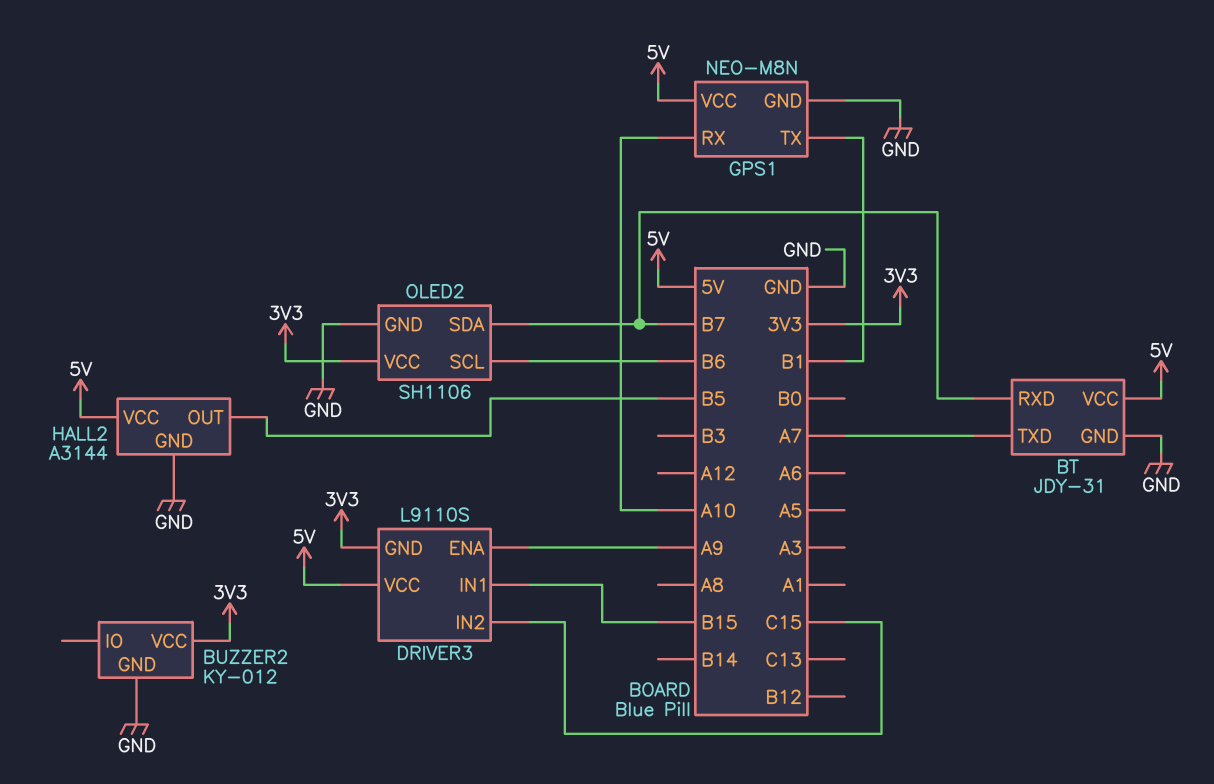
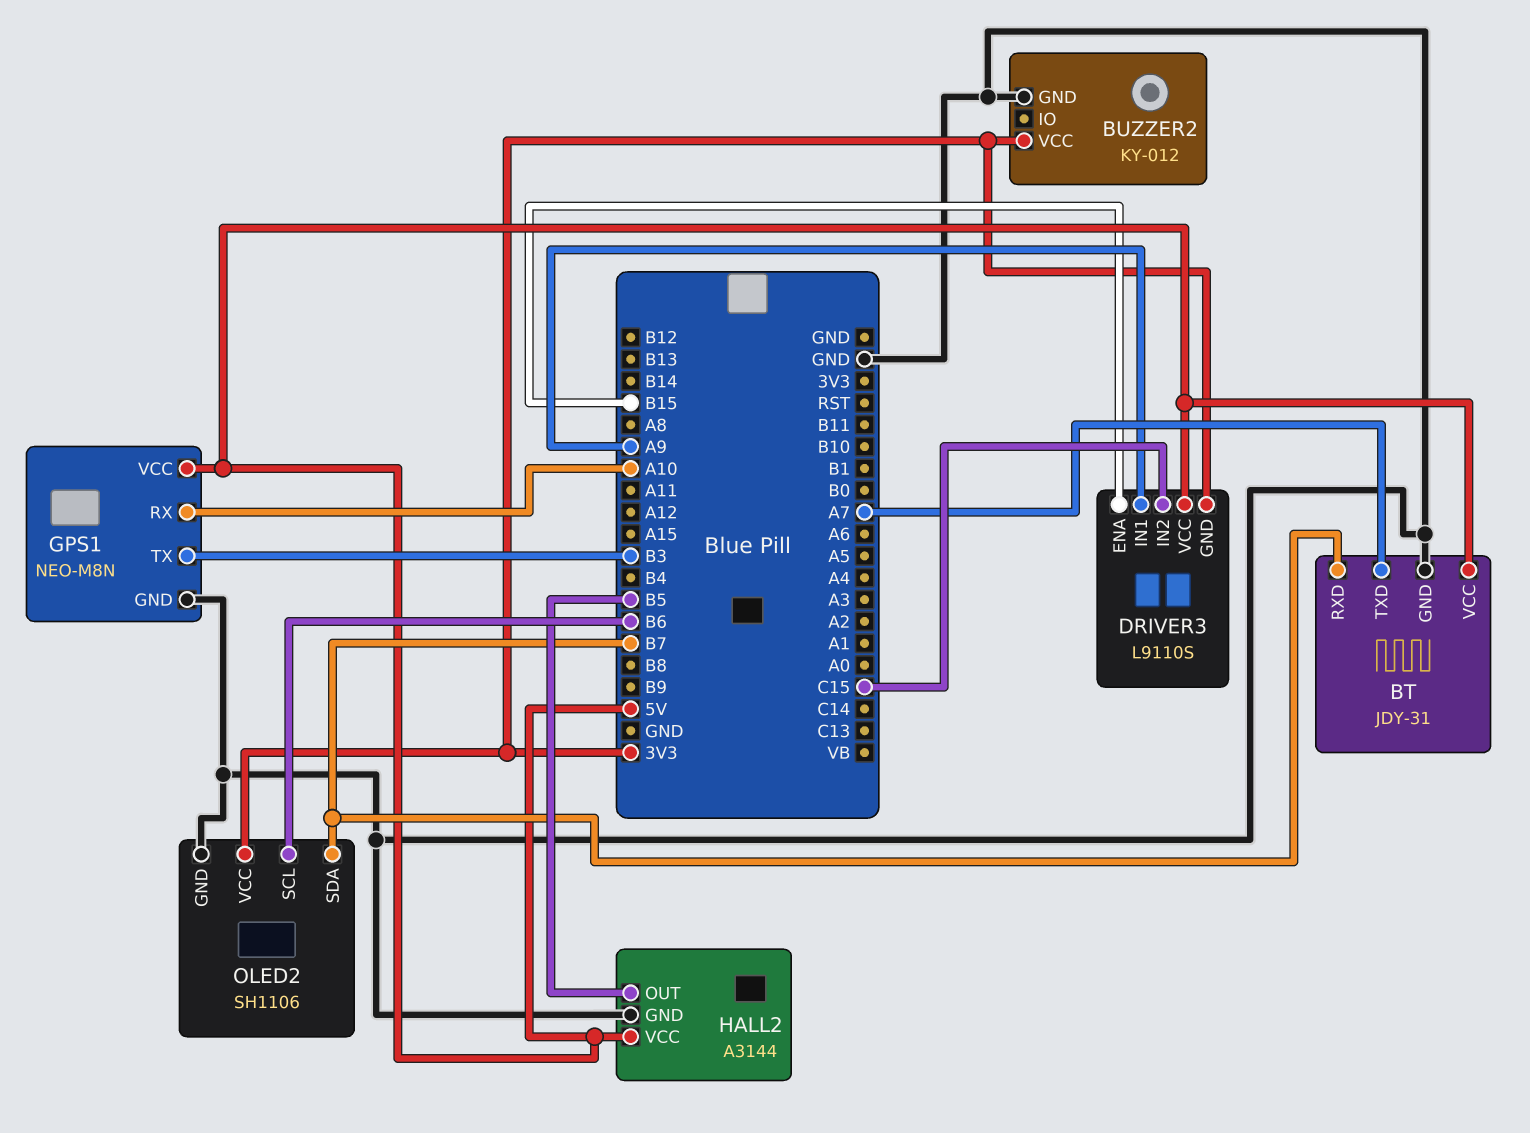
DRIVER3 pin ENA: A9 -> B15
DRIVER3 pin IN1: B15 -> A9
GPS1 pin TX: B1 -> B3

